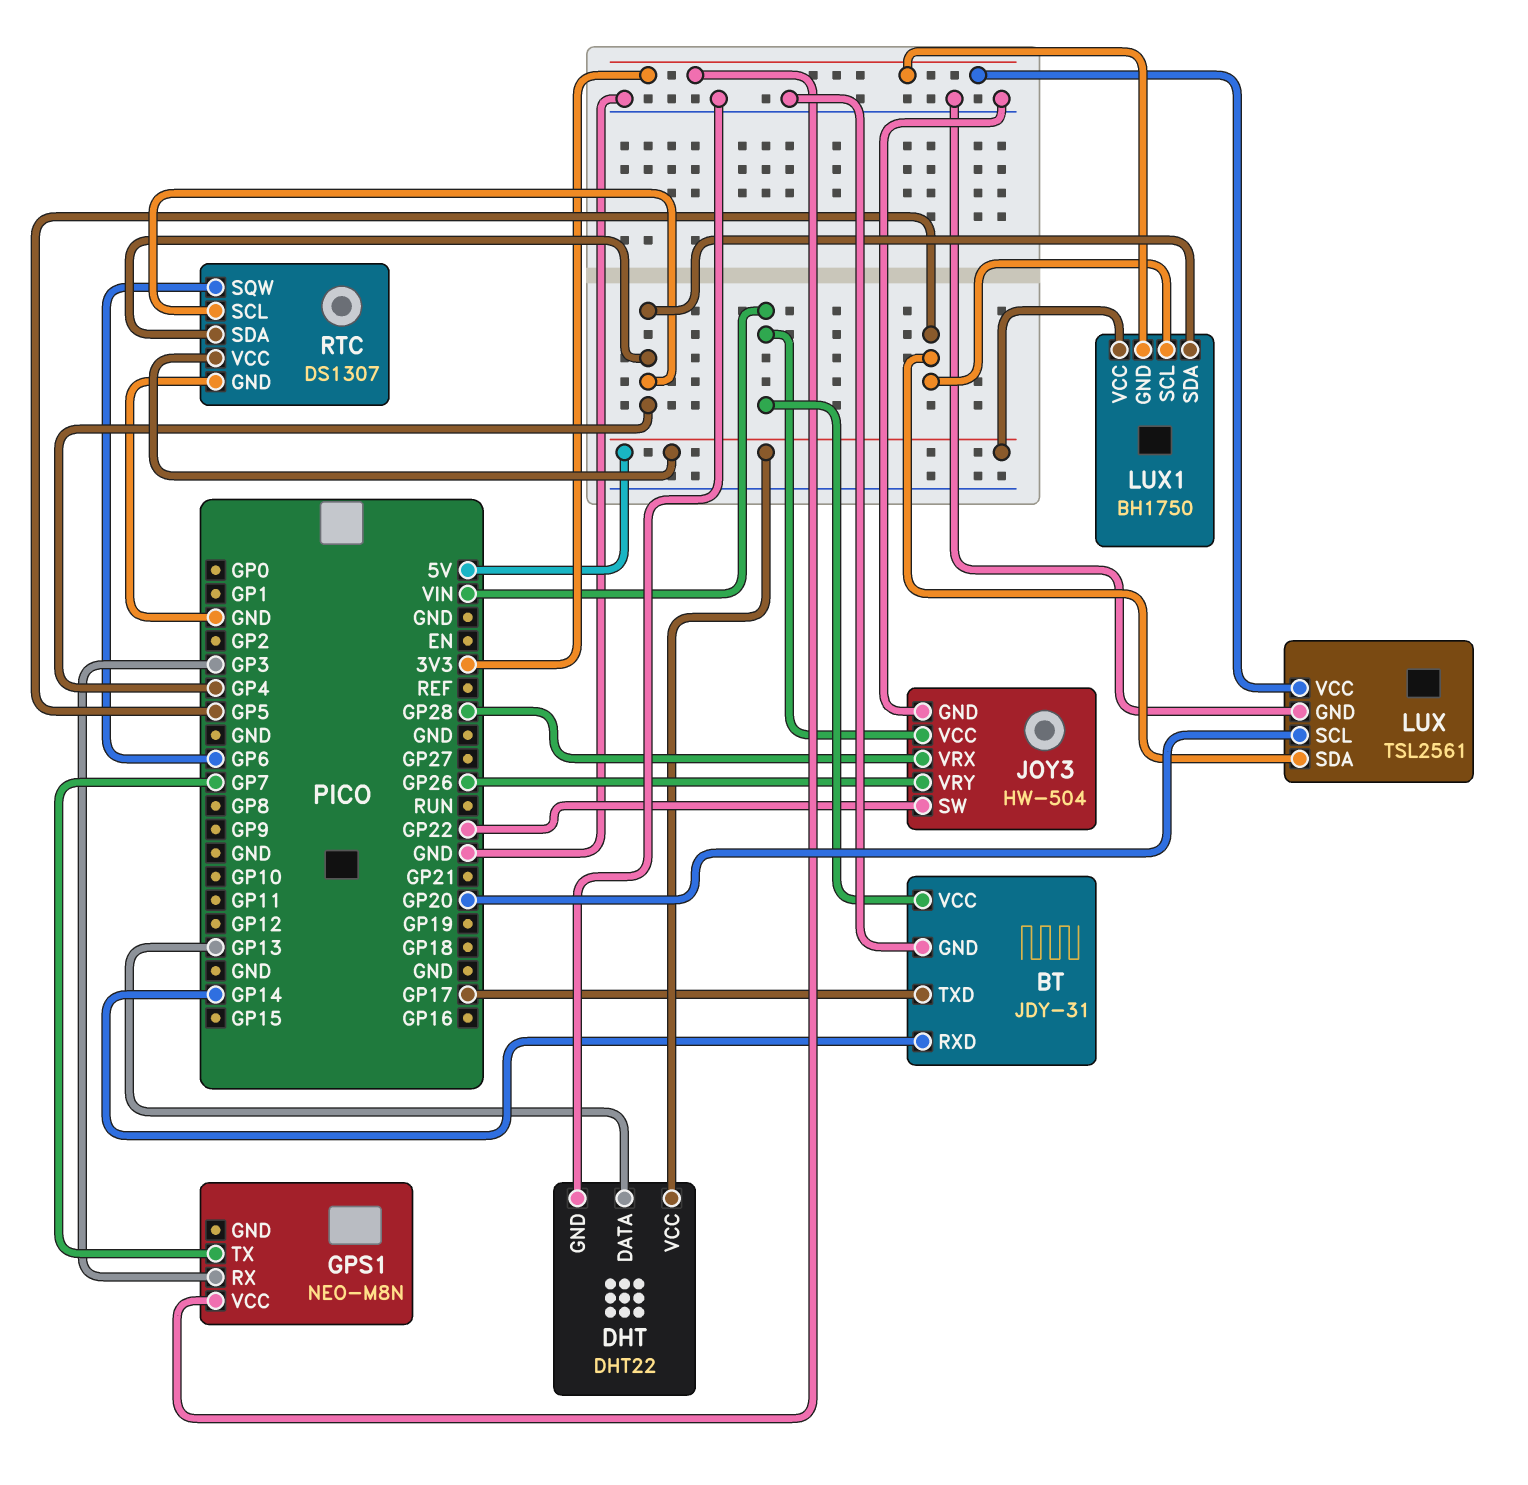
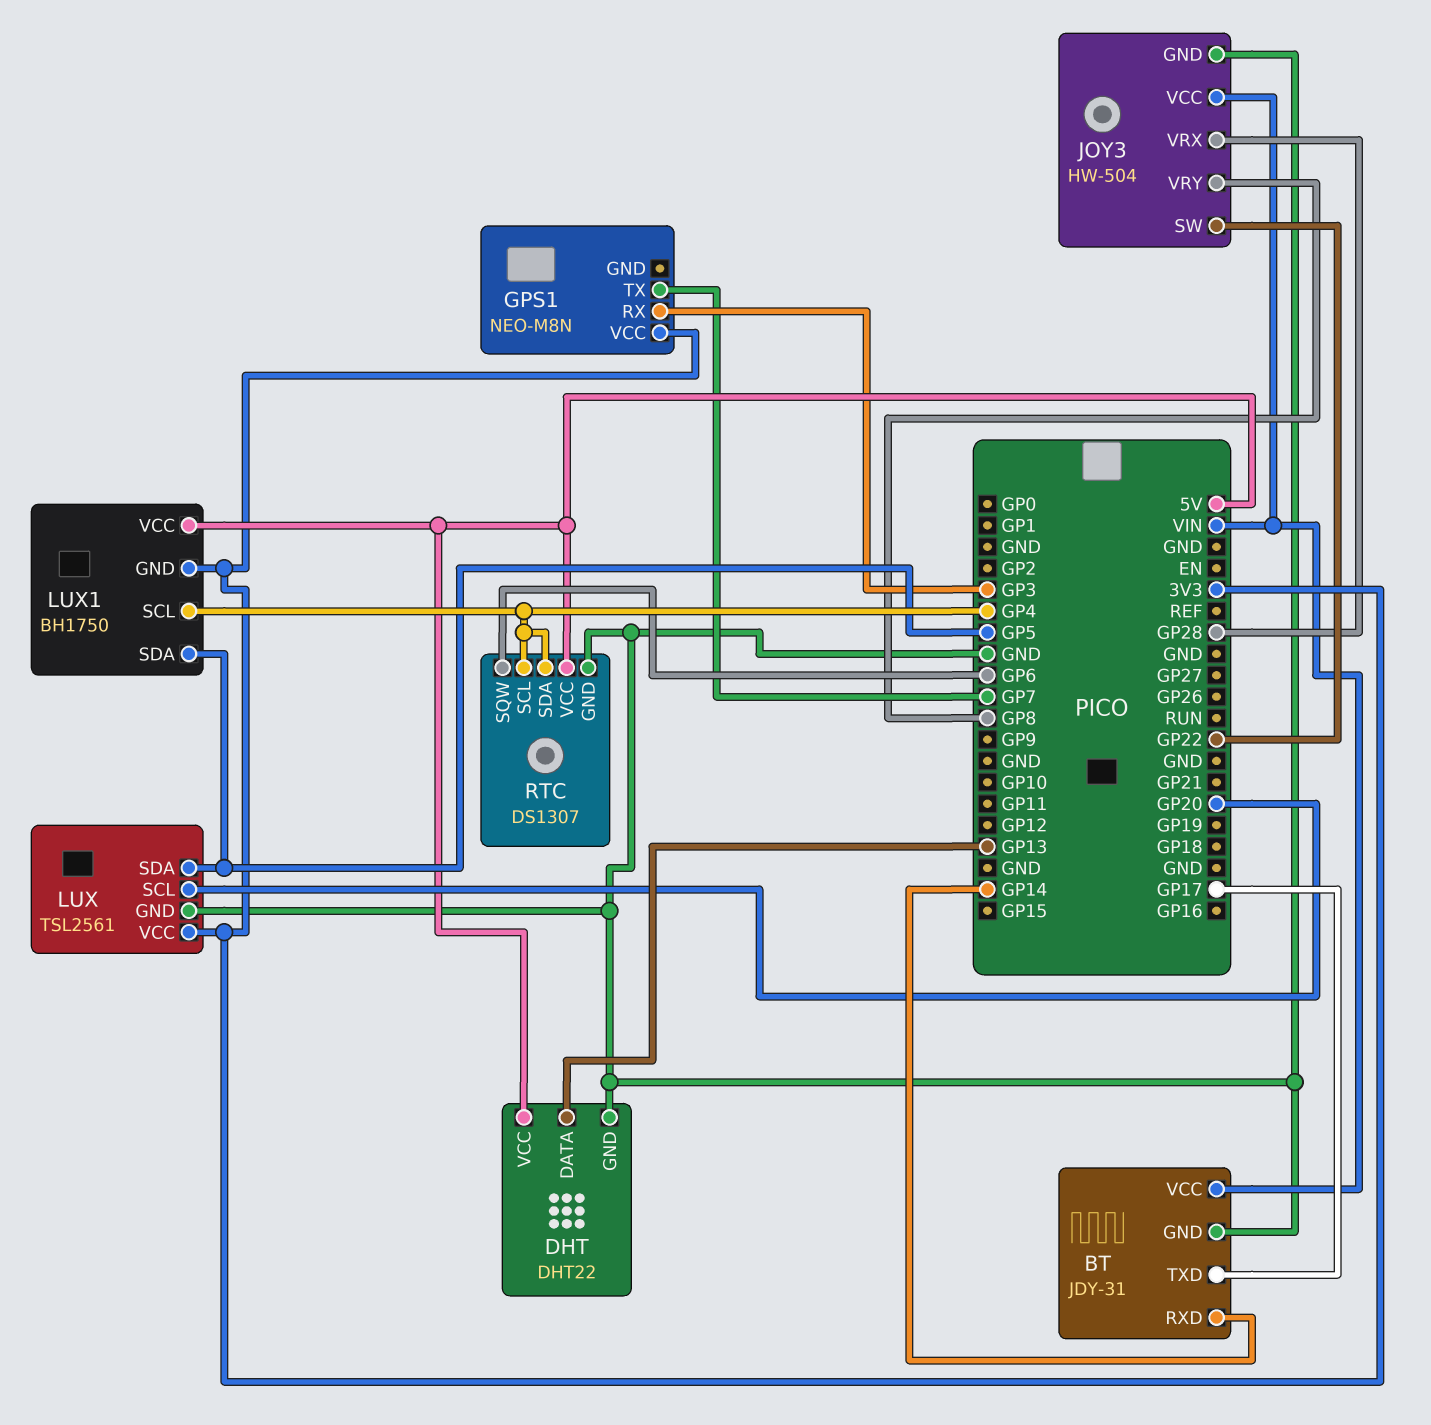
JOY3 pin VRY: GP26 -> GP8
LUX1 pin SCL: GP5 -> GP4
LUX1 pin SDA: GP4 -> GP5

